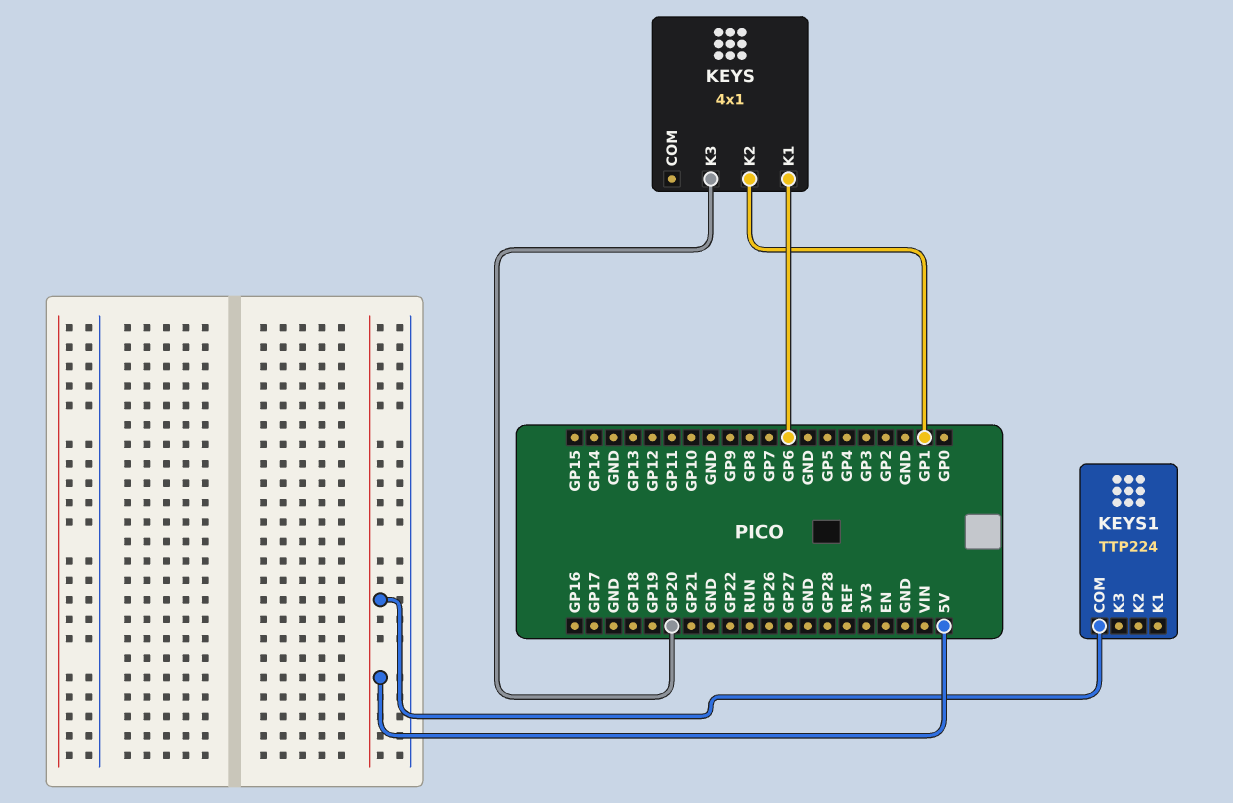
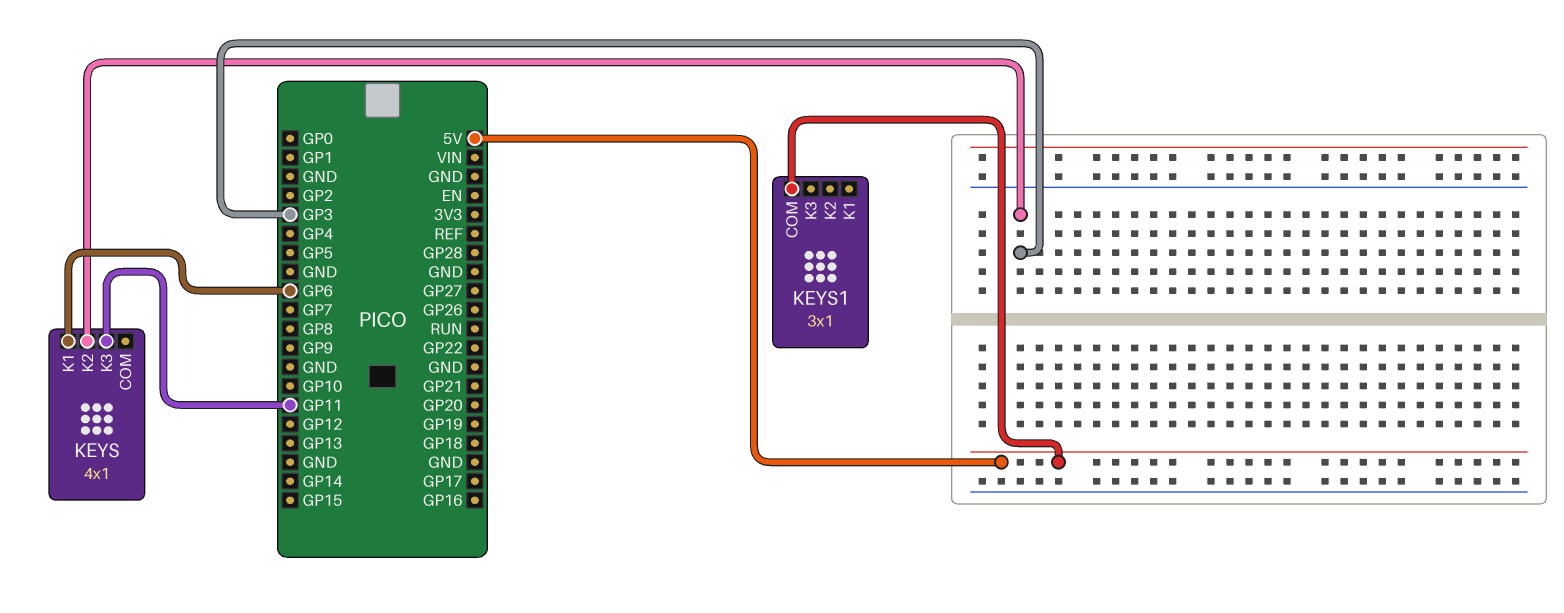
KEYS pin K2: GP1 -> GP3
KEYS pin K3: GP20 -> GP11
KEYS1: TTP224 -> 3x1

